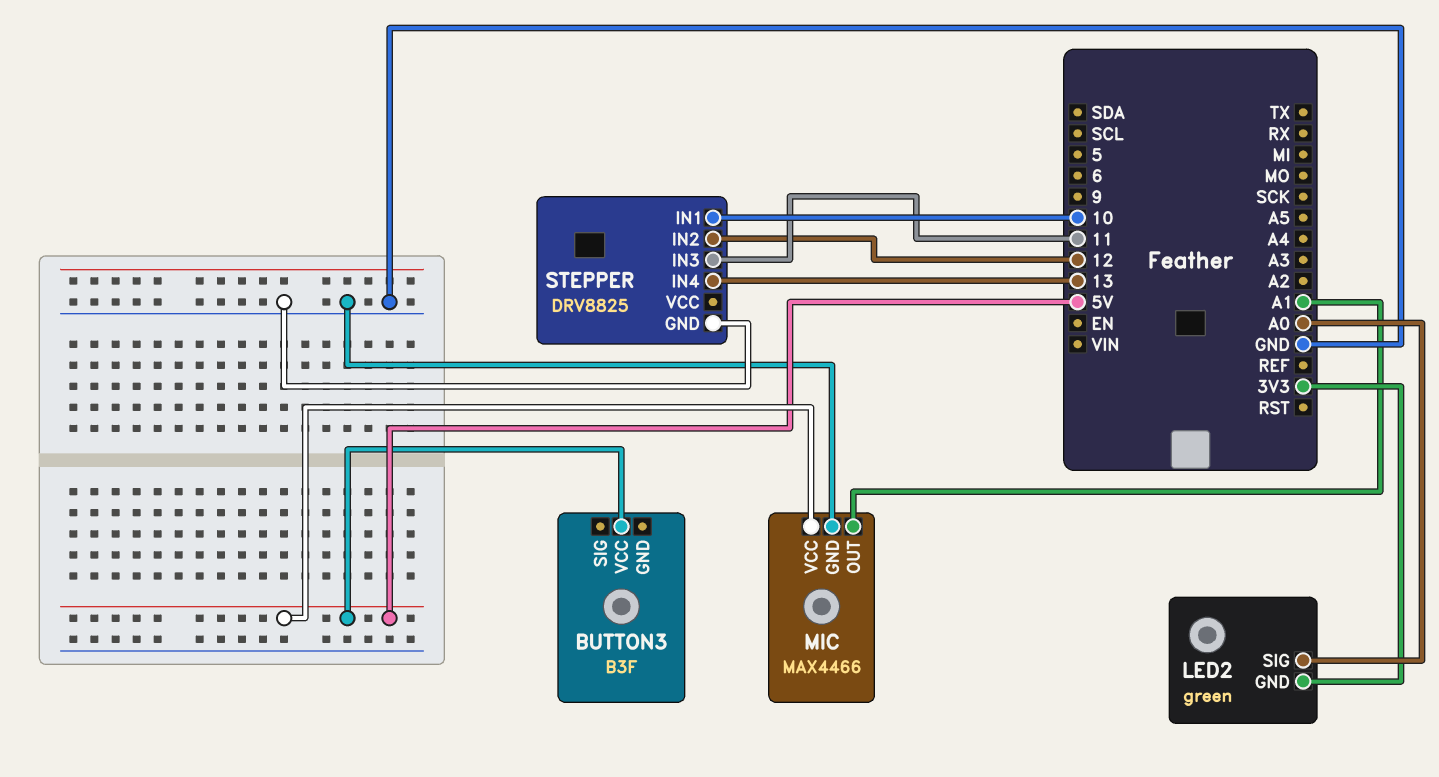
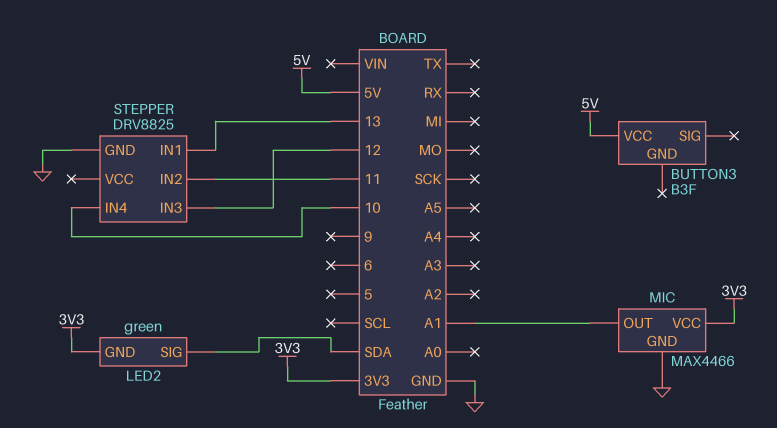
LED2 pin SIG: A0 -> SDA
MIC pin VCC: 5V -> 3V3
STEPPER pin IN1: 10 -> 13
STEPPER pin IN2: 12 -> 11
STEPPER pin IN3: 11 -> 12
STEPPER pin IN4: 13 -> 10

